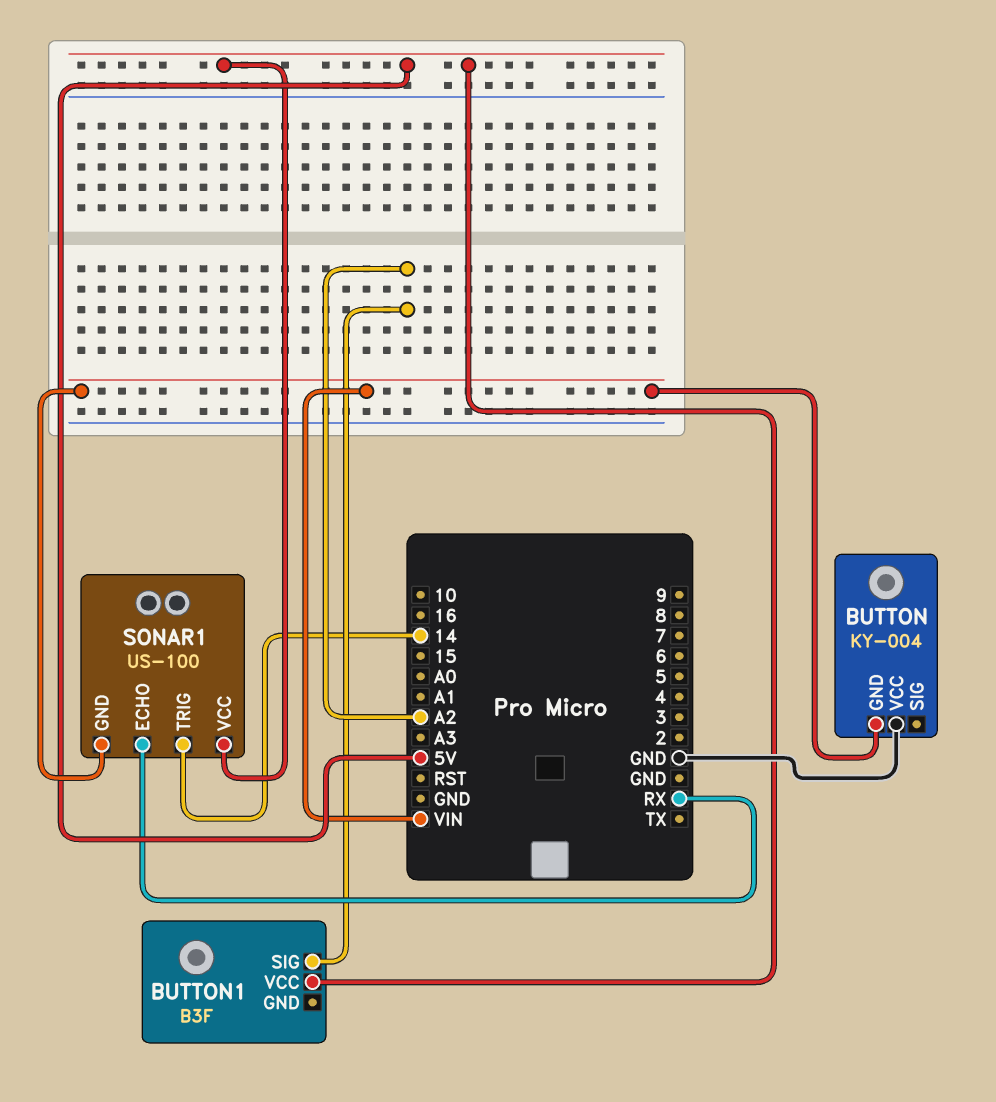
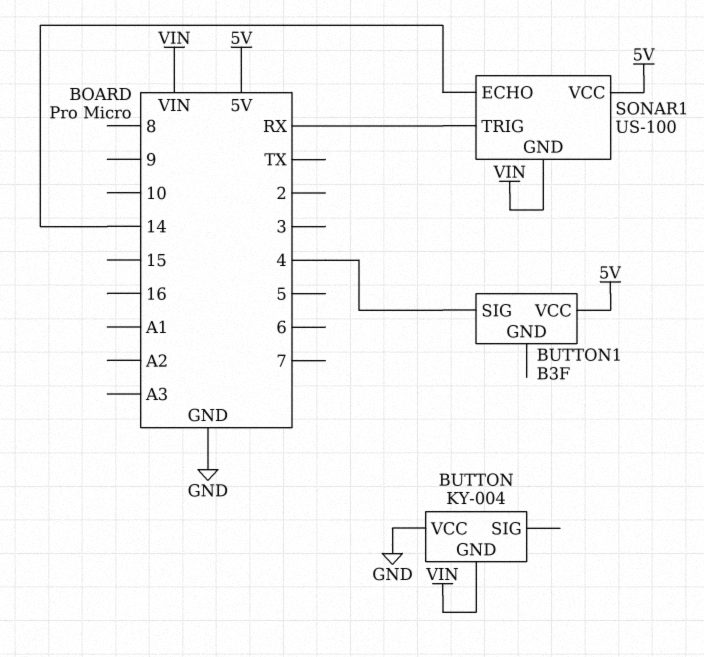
BUTTON1 pin SIG: A2 -> 4
SONAR1 pin ECHO: RX -> 14
SONAR1 pin TRIG: 14 -> RX

